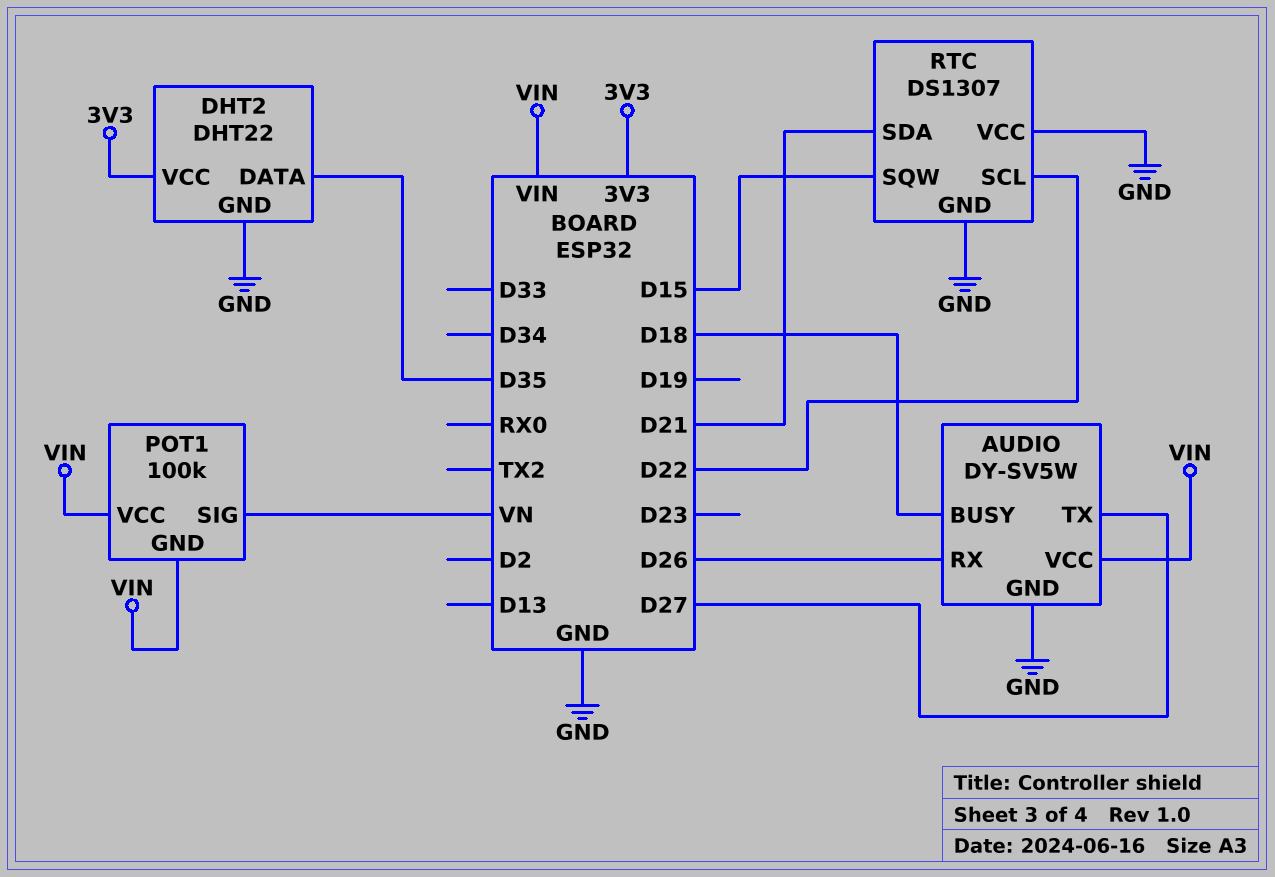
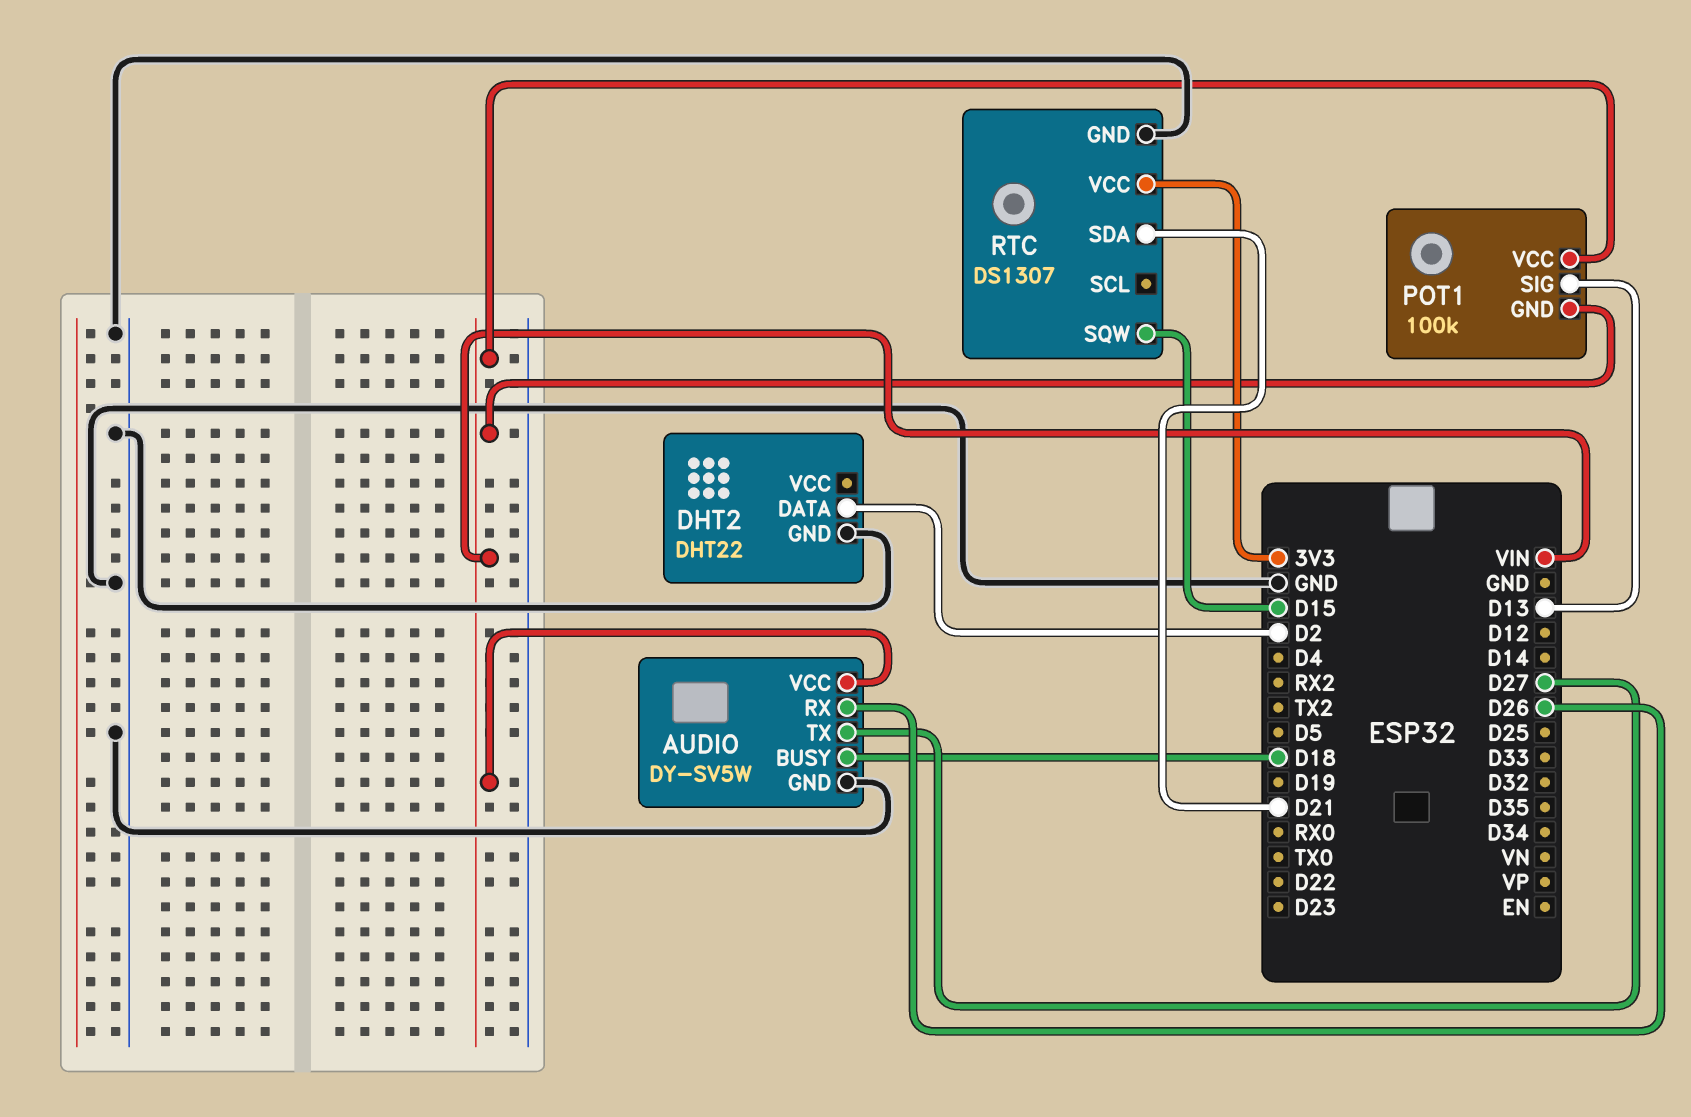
DHT2 pin DATA: D35 -> D2
DHT2 pin VCC: 3V3 -> none
POT1 pin SIG: VN -> D13
RTC pin SCL: D22 -> none
RTC pin VCC: GND -> 3V3

